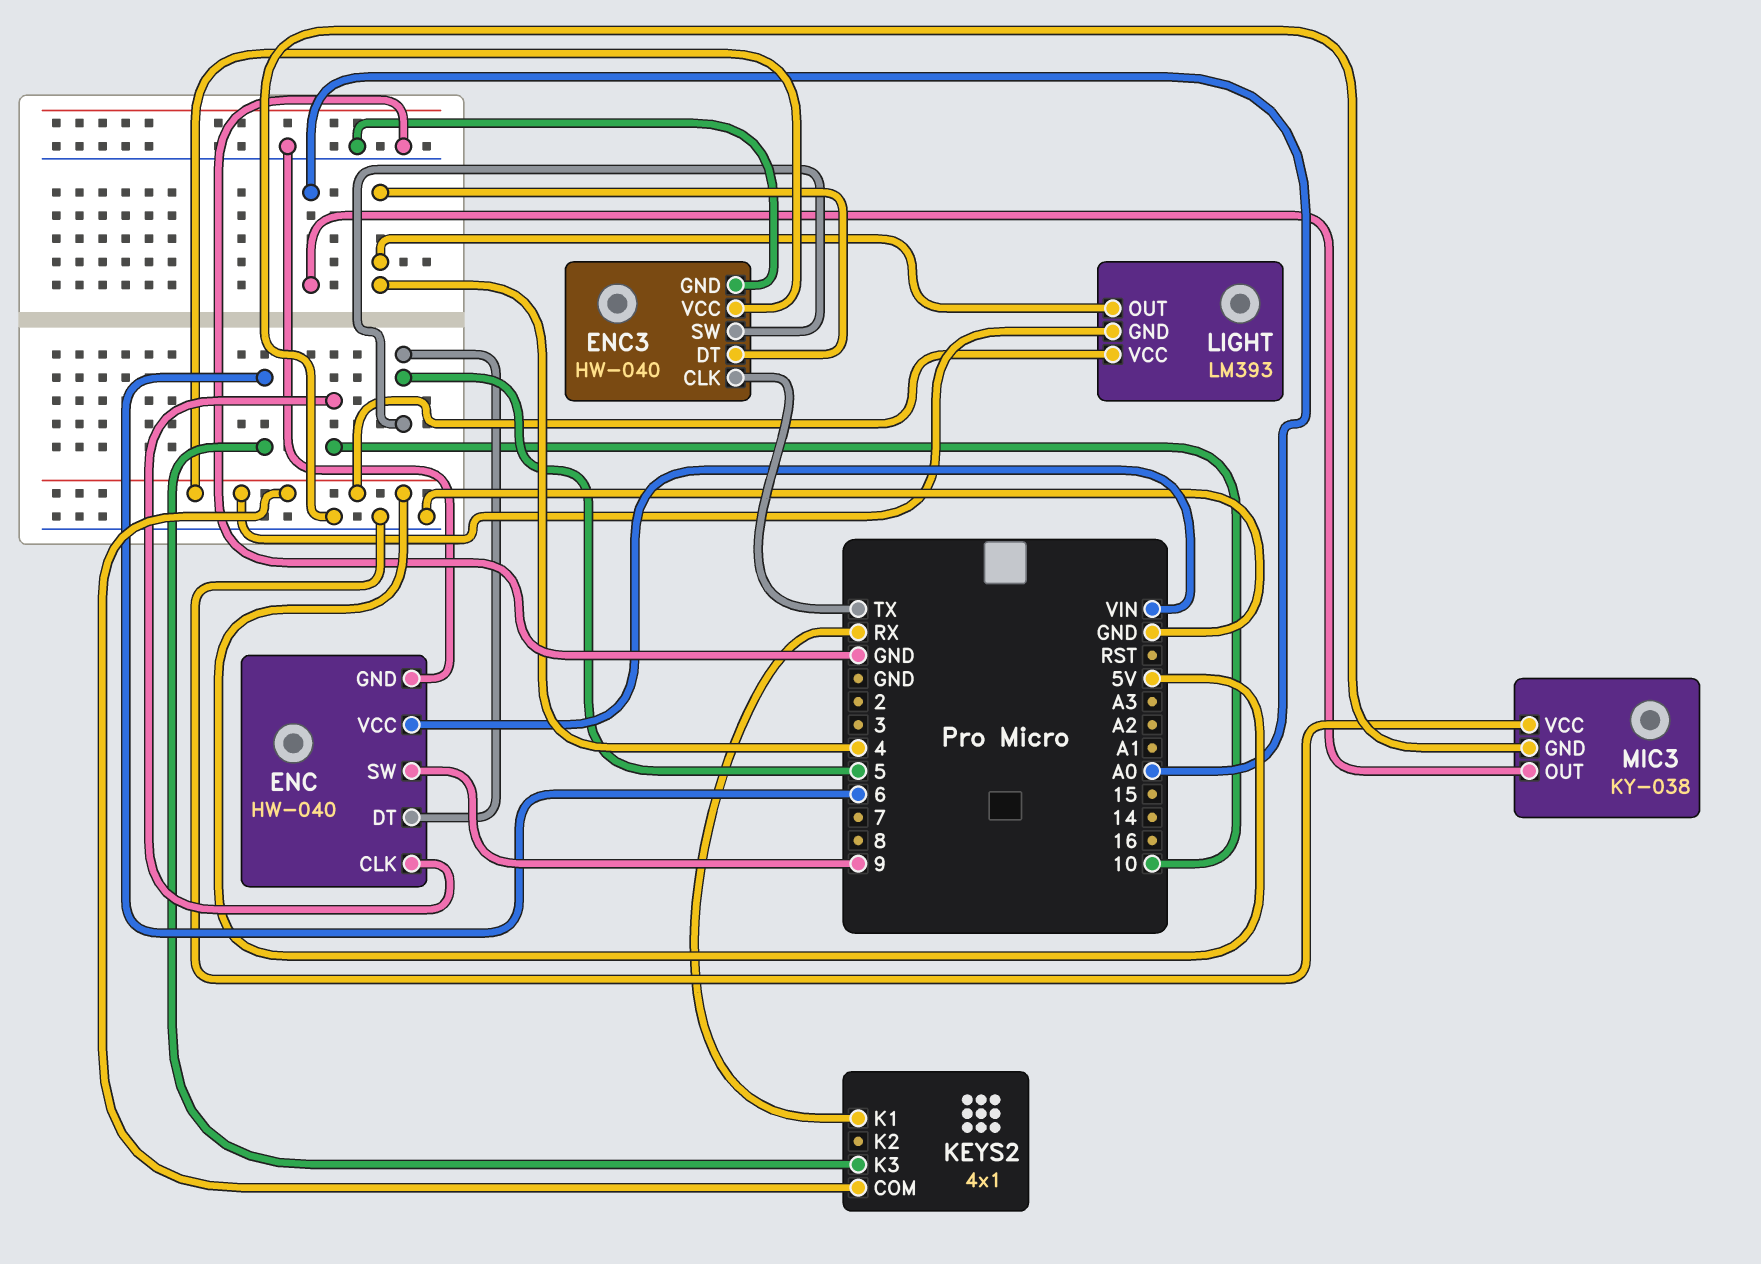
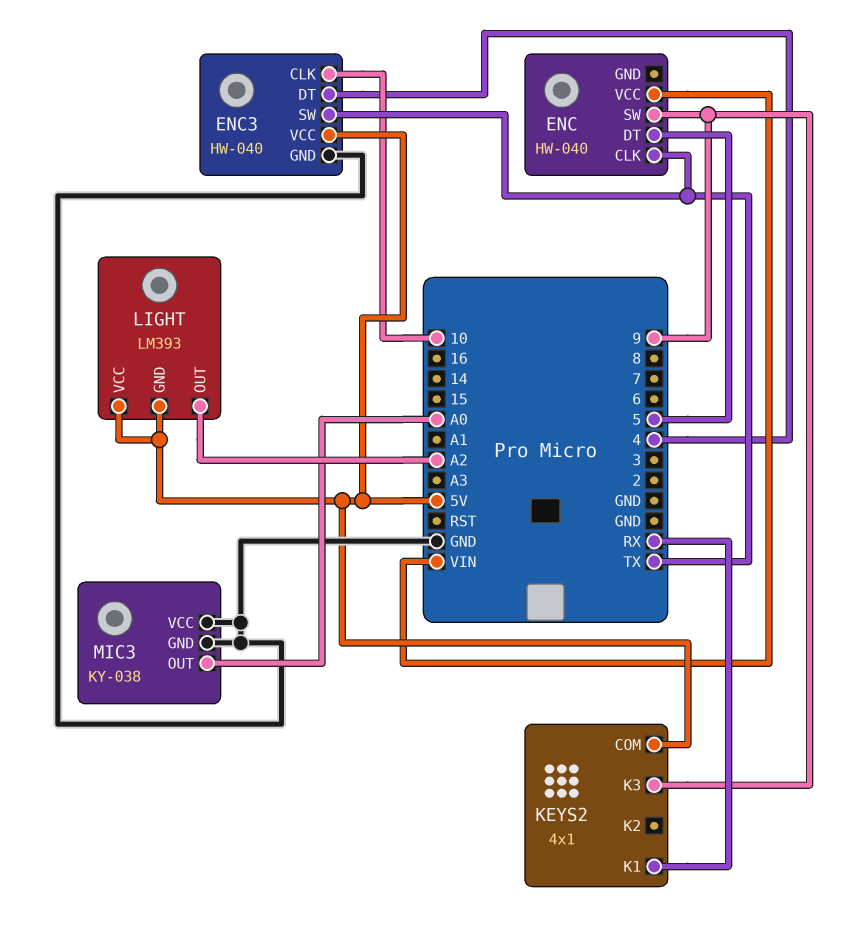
ENC pin CLK: 10 -> TX
ENC pin GND: GND -> none
ENC3 pin CLK: TX -> 10
ENC3 pin SW: 5 -> TX
KEYS2 pin K3: 6 -> 9
LIGHT pin OUT: 4 -> A2

